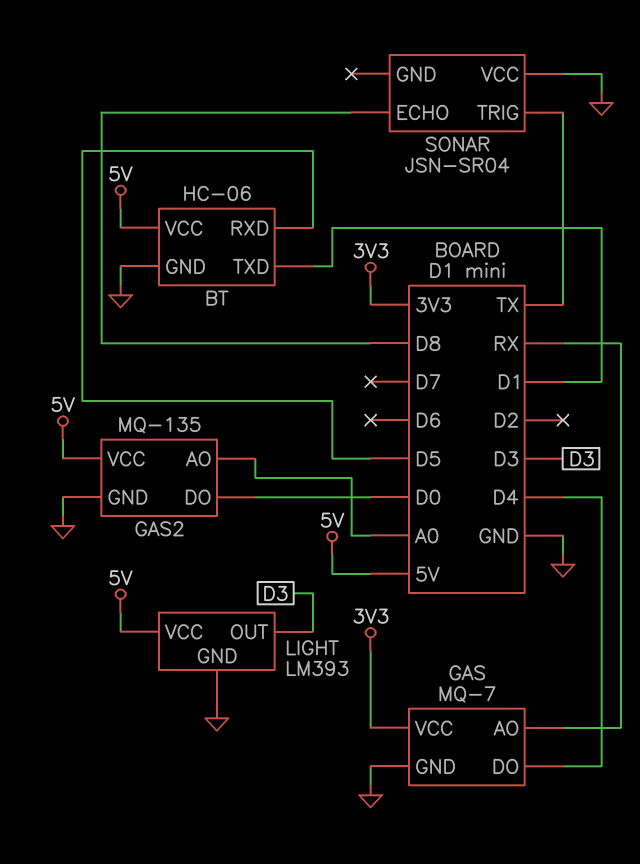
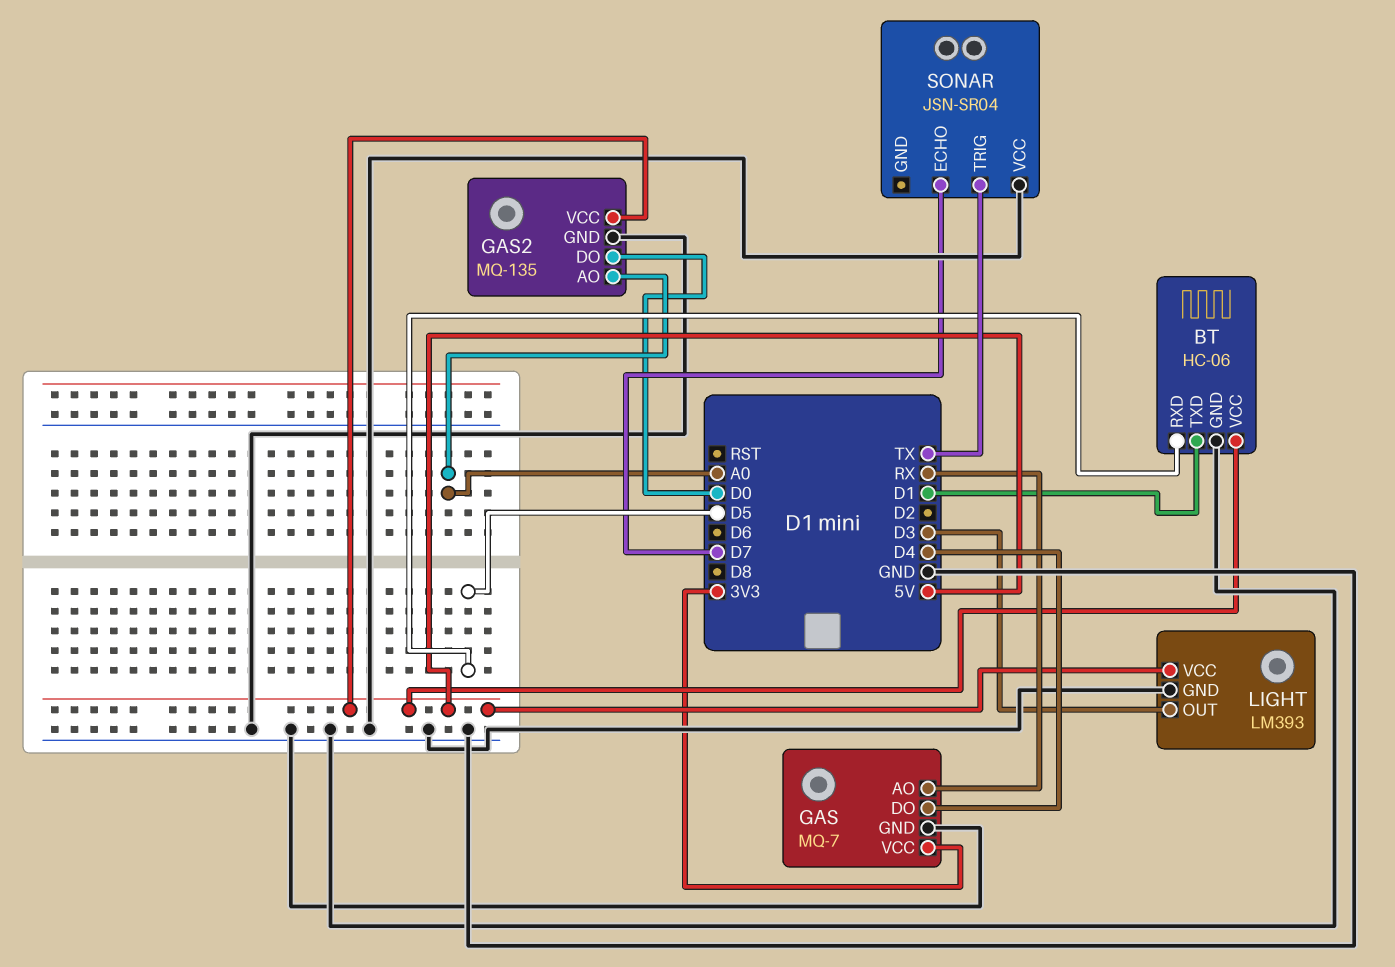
SONAR pin ECHO: D8 -> D7

